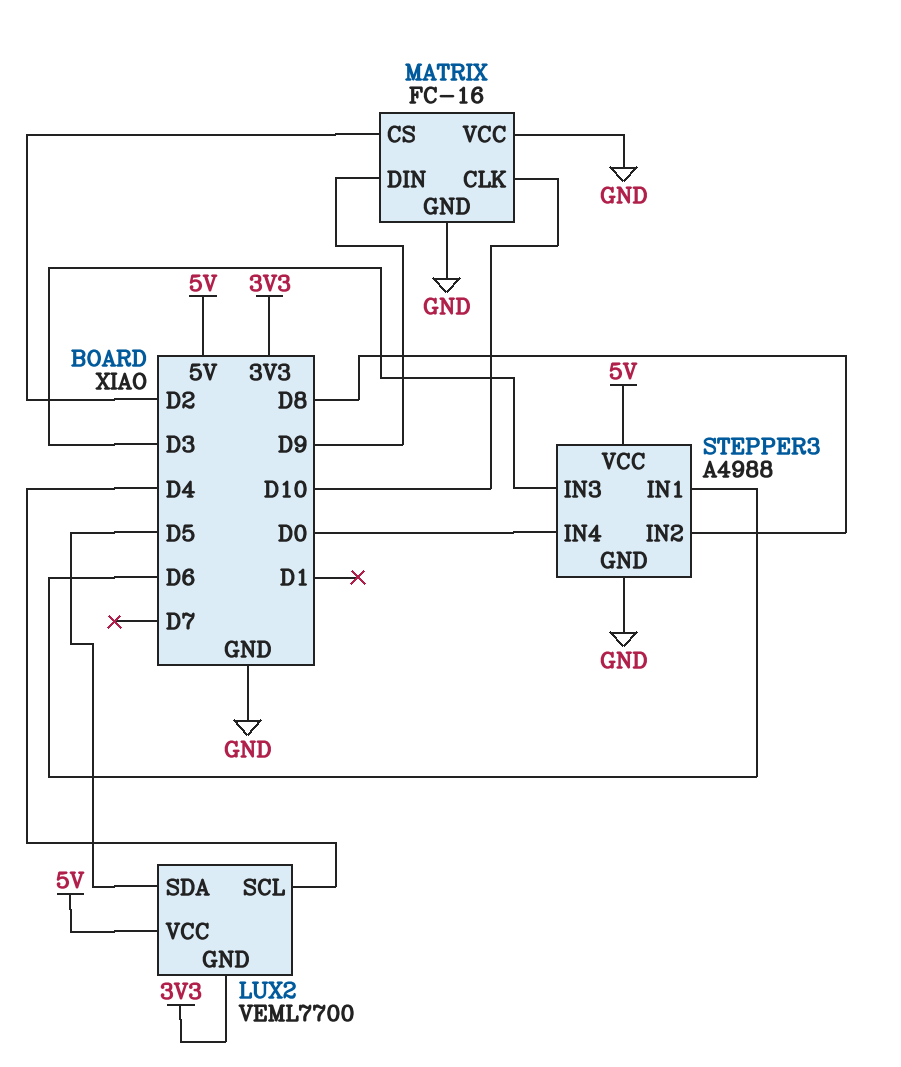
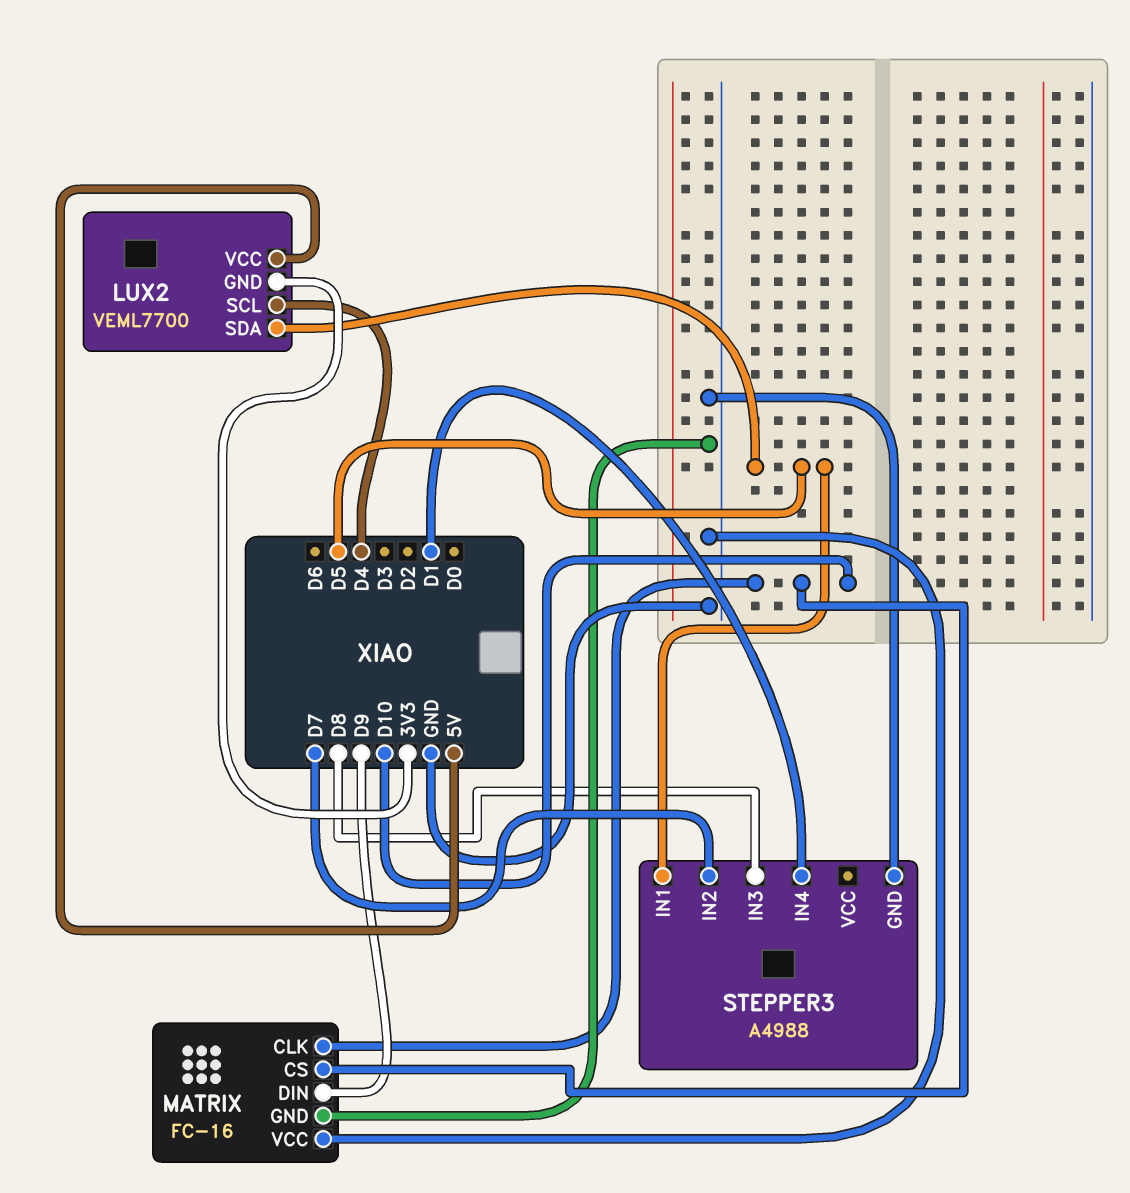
MATRIX pin CS: D2 -> D10
STEPPER3 pin IN1: D6 -> D5
STEPPER3 pin IN2: D8 -> D7
STEPPER3 pin IN3: D3 -> D8
STEPPER3 pin IN4: D0 -> D1
STEPPER3 pin VCC: 5V -> none

